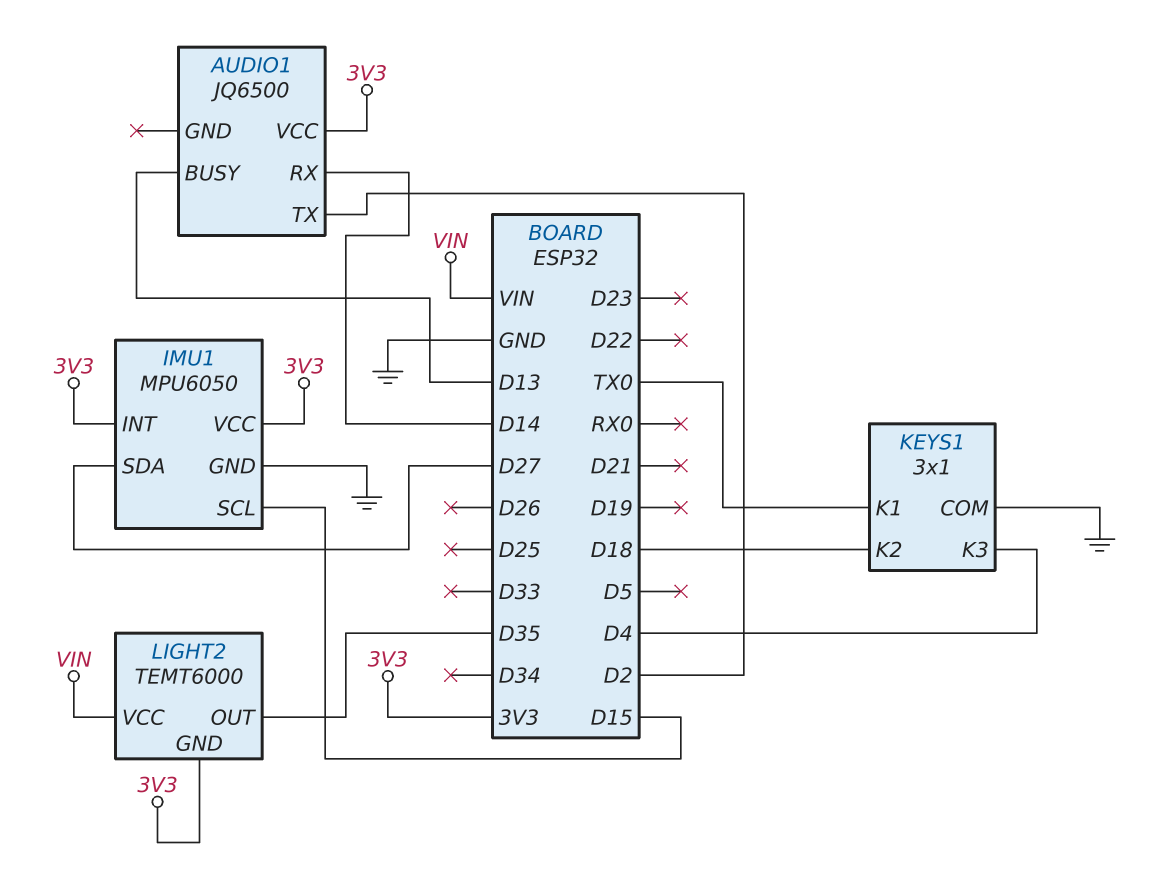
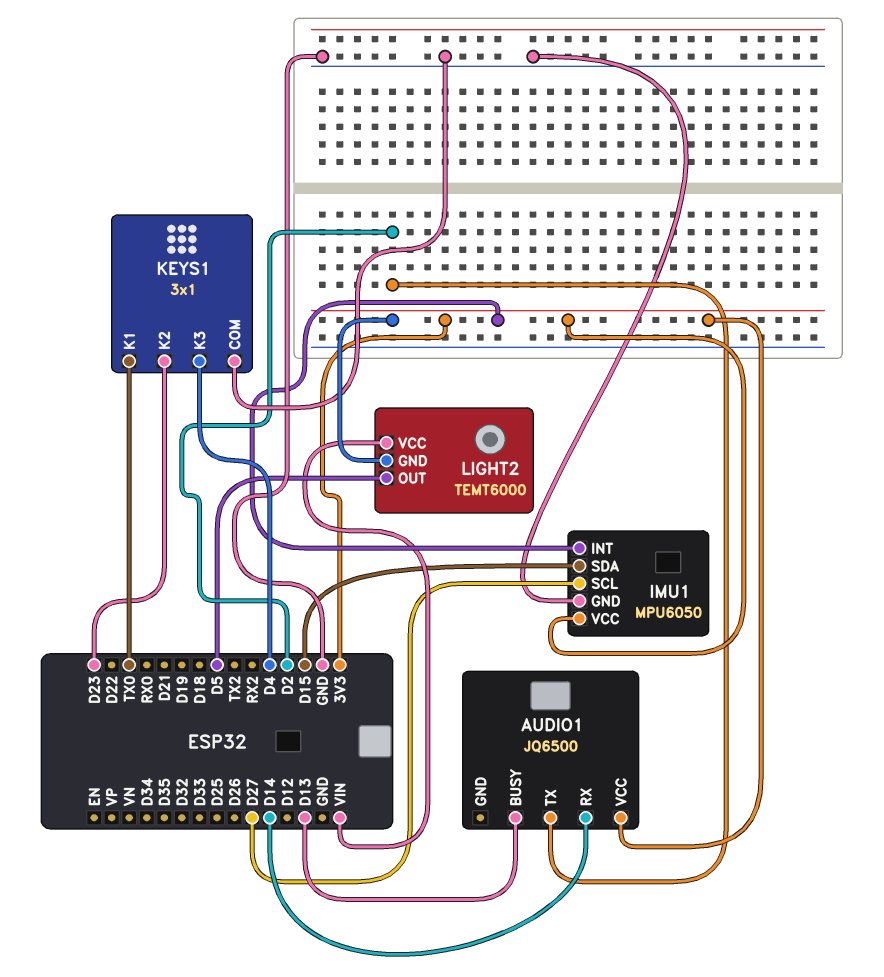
IMU1 pin SCL: D15 -> D27
IMU1 pin SDA: D27 -> D15
KEYS1 pin K2: D18 -> D23
LIGHT2 pin OUT: D35 -> D5

